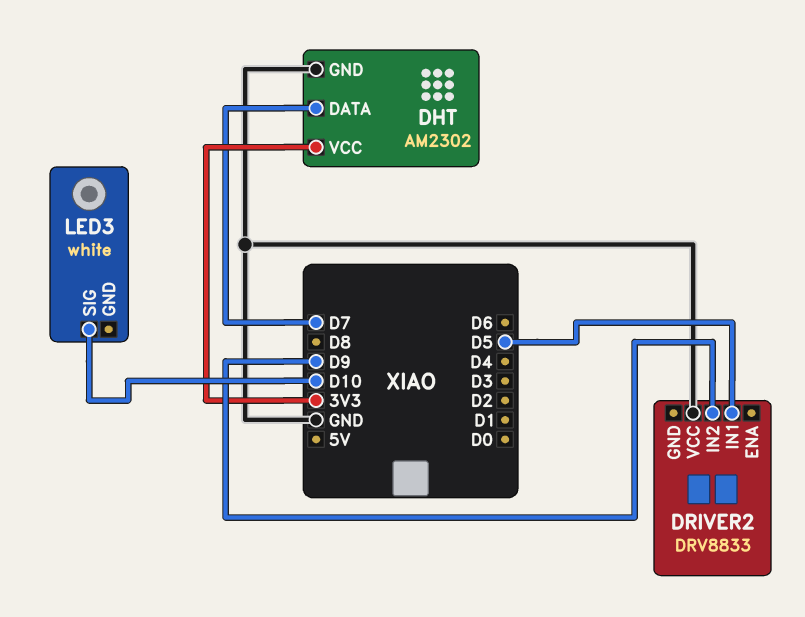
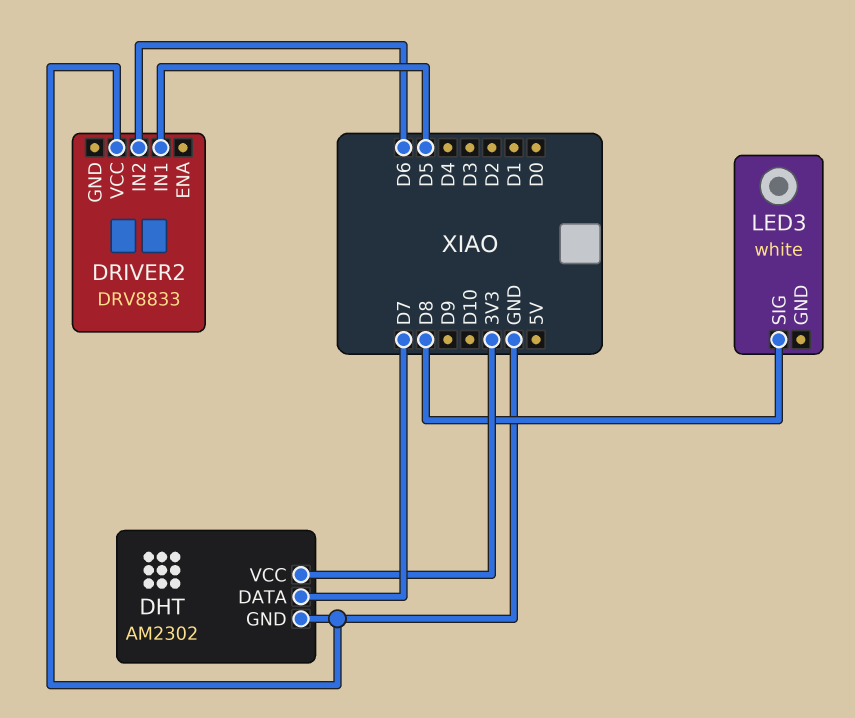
DRIVER2 pin IN2: D9 -> D6
LED3 pin SIG: D10 -> D8

